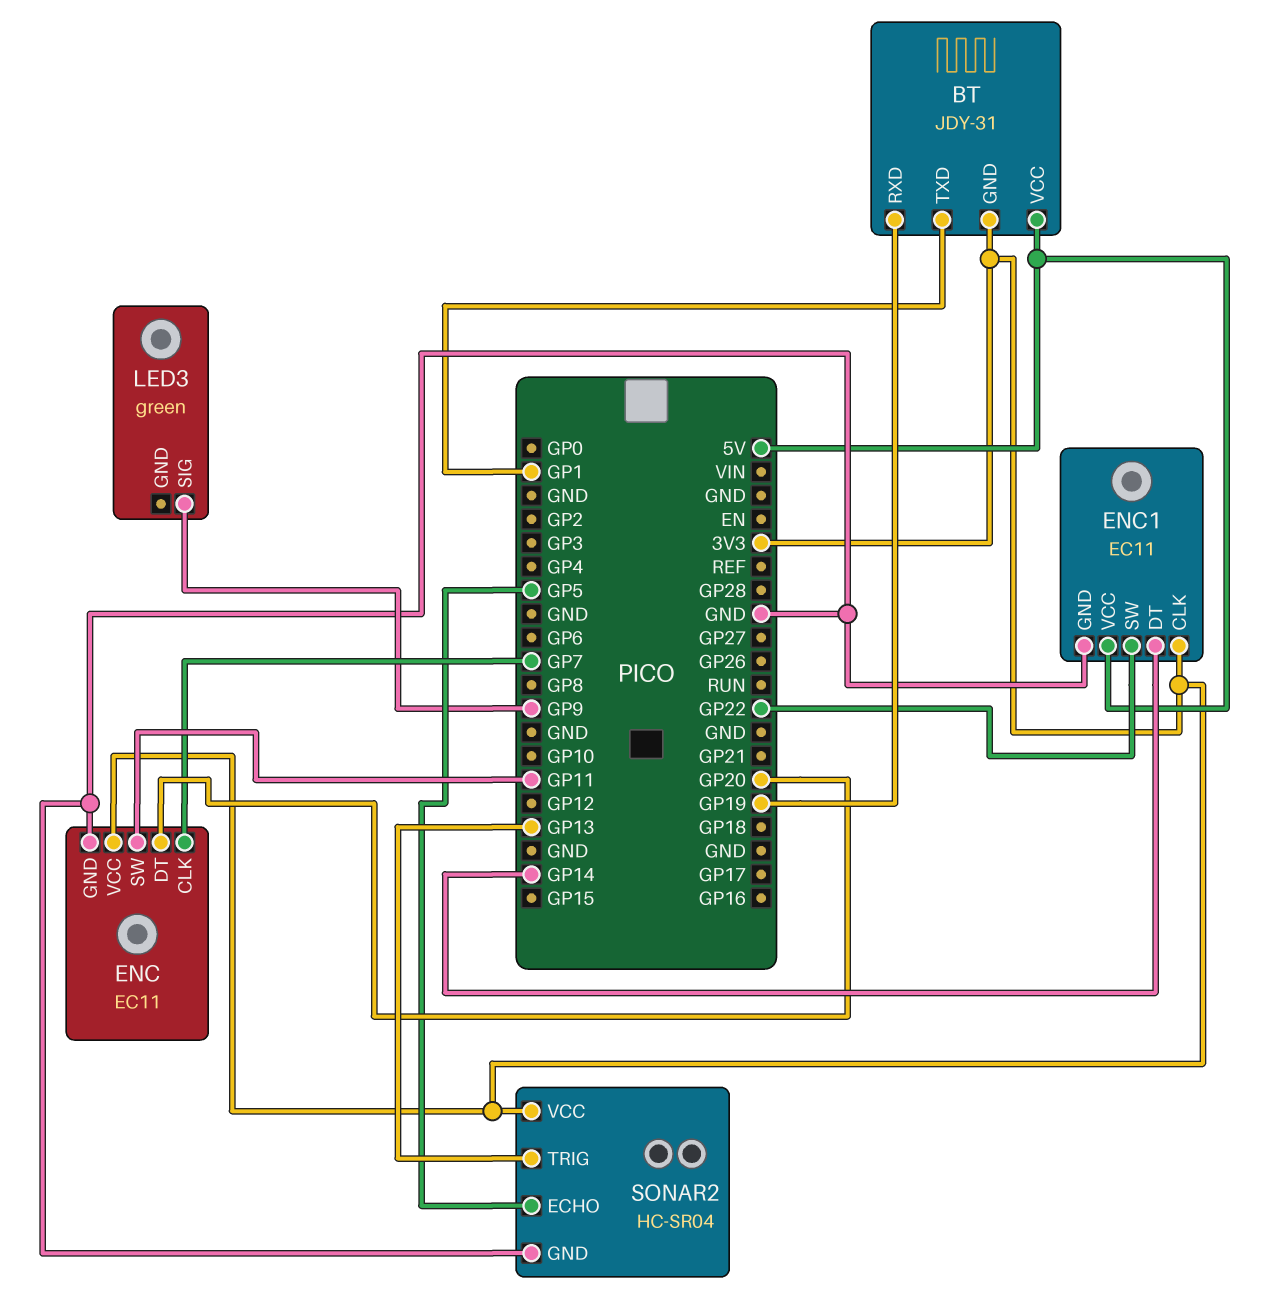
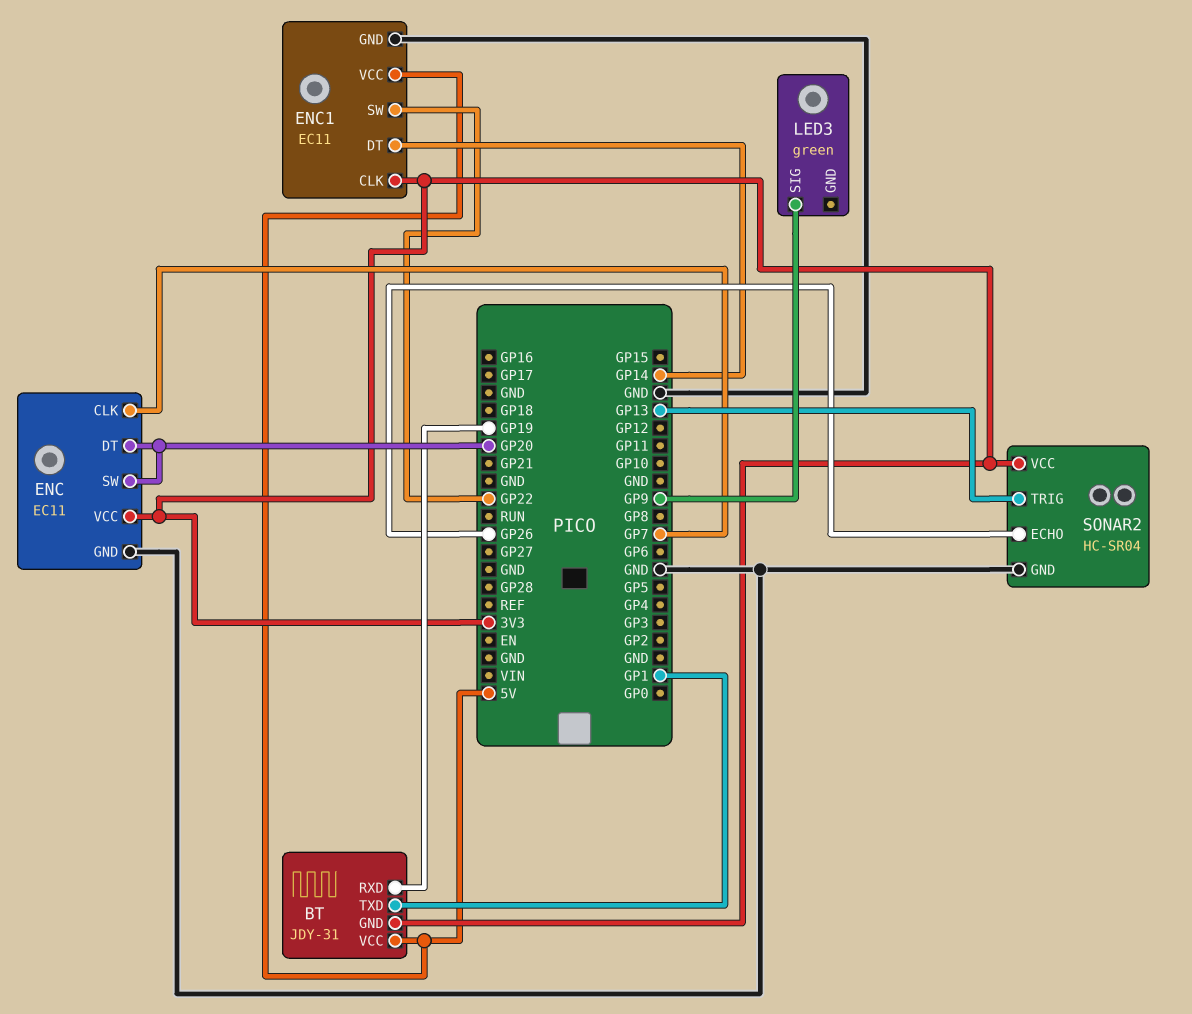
ENC pin SW: GP11 -> GP20
SONAR2 pin ECHO: GP5 -> GP26

